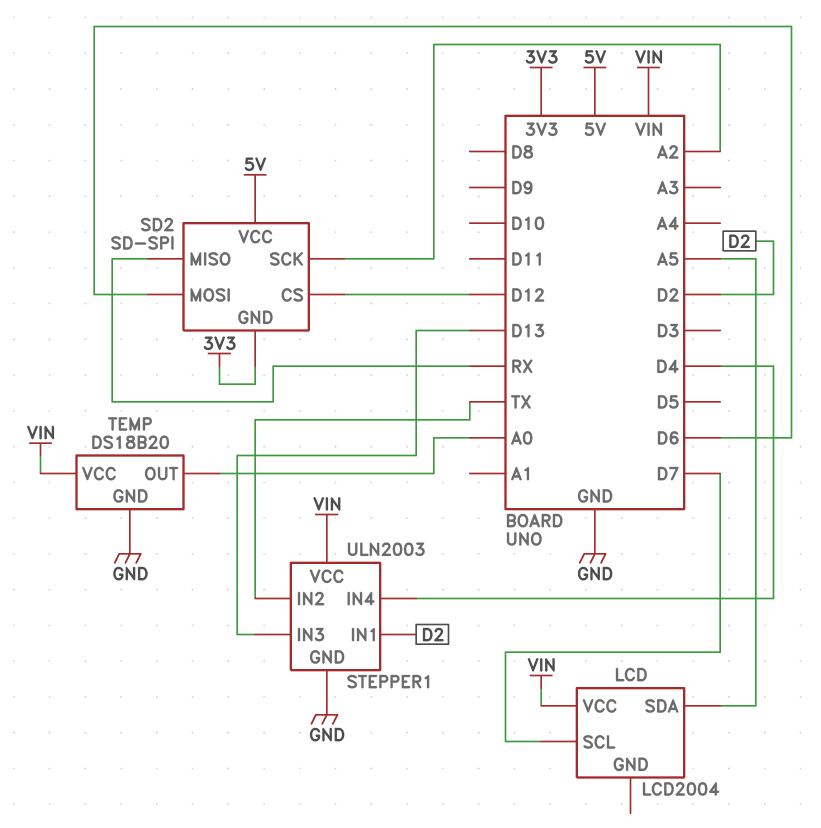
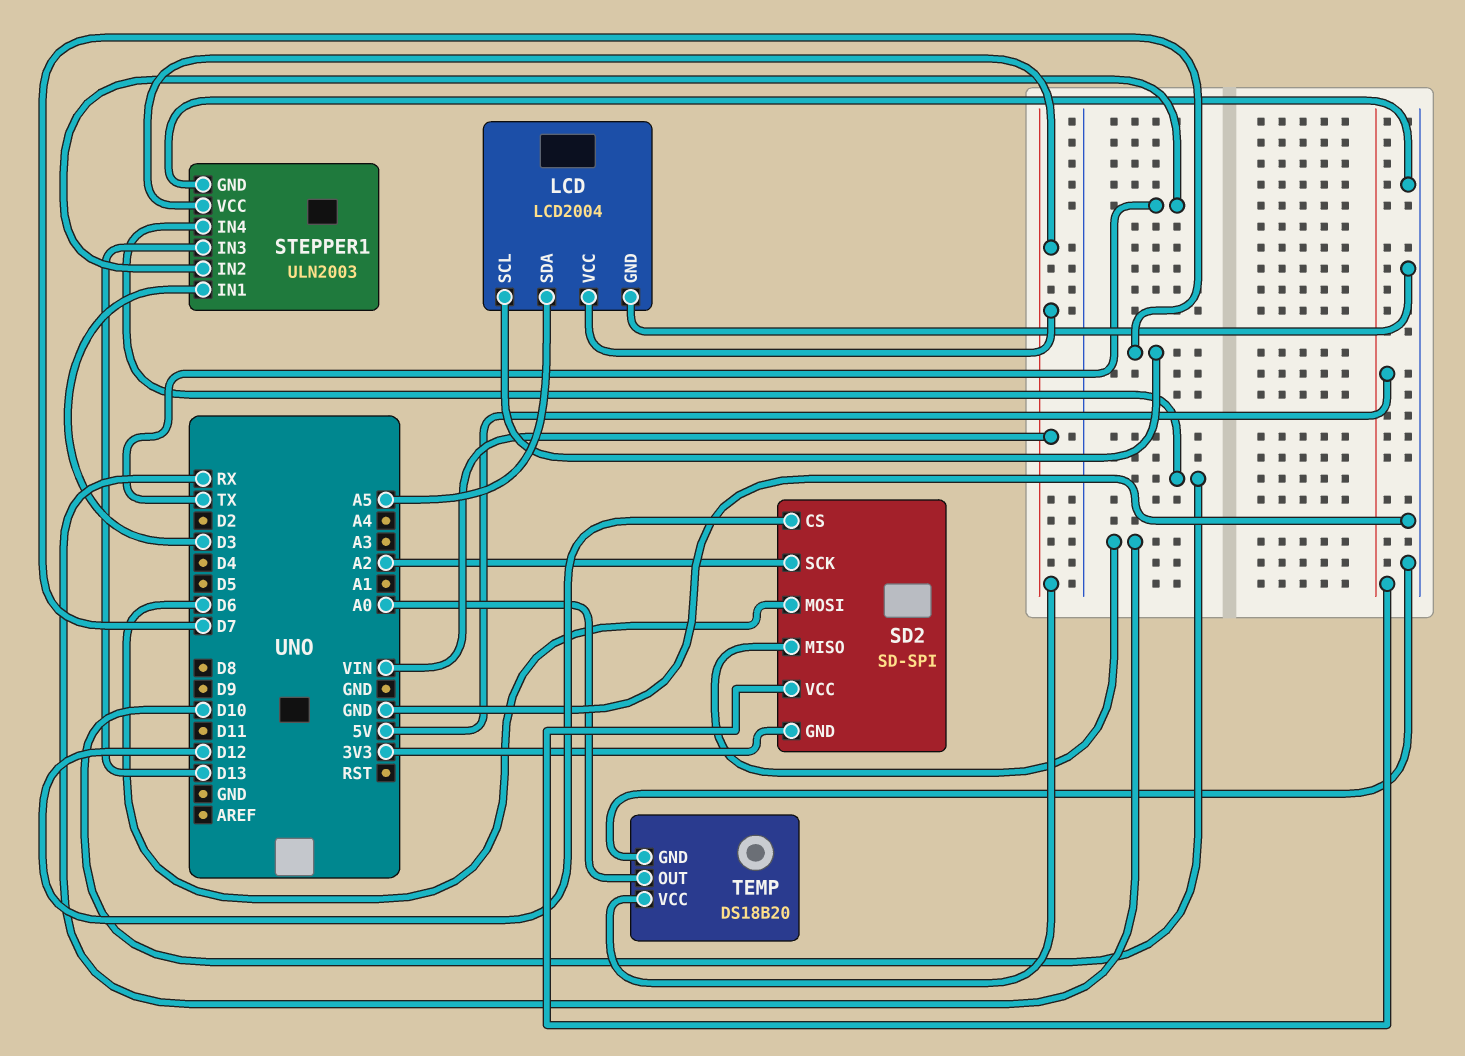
LCD pin GND: none -> GND
STEPPER1 pin IN1: D2 -> D3
STEPPER1 pin IN4: D4 -> D10

